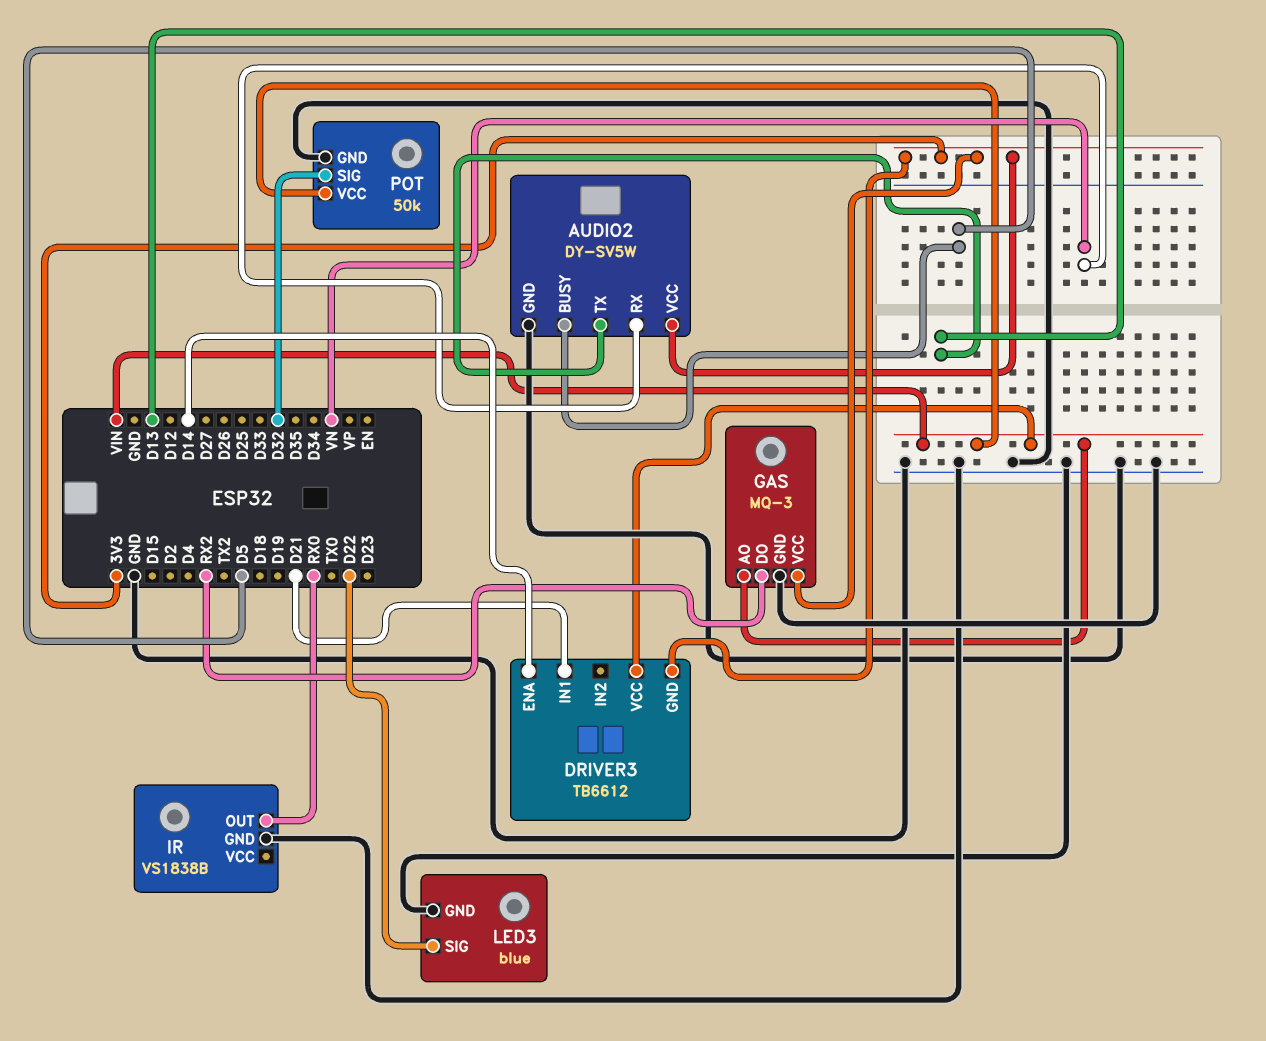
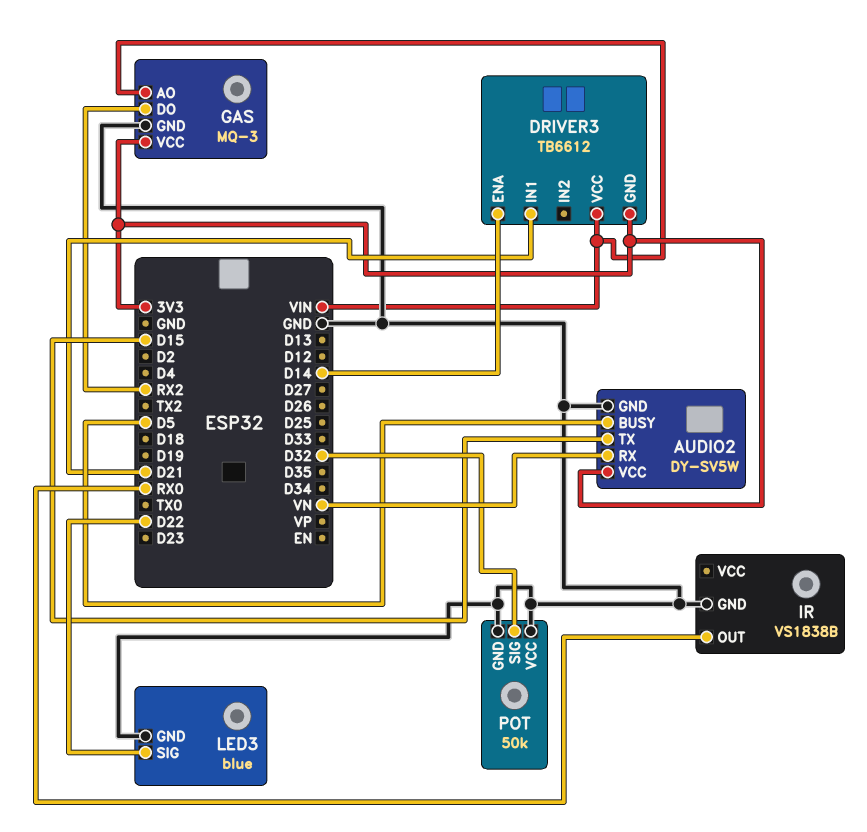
AUDIO2 pin TX: D13 -> D15
POT pin VCC: VIN -> GND

